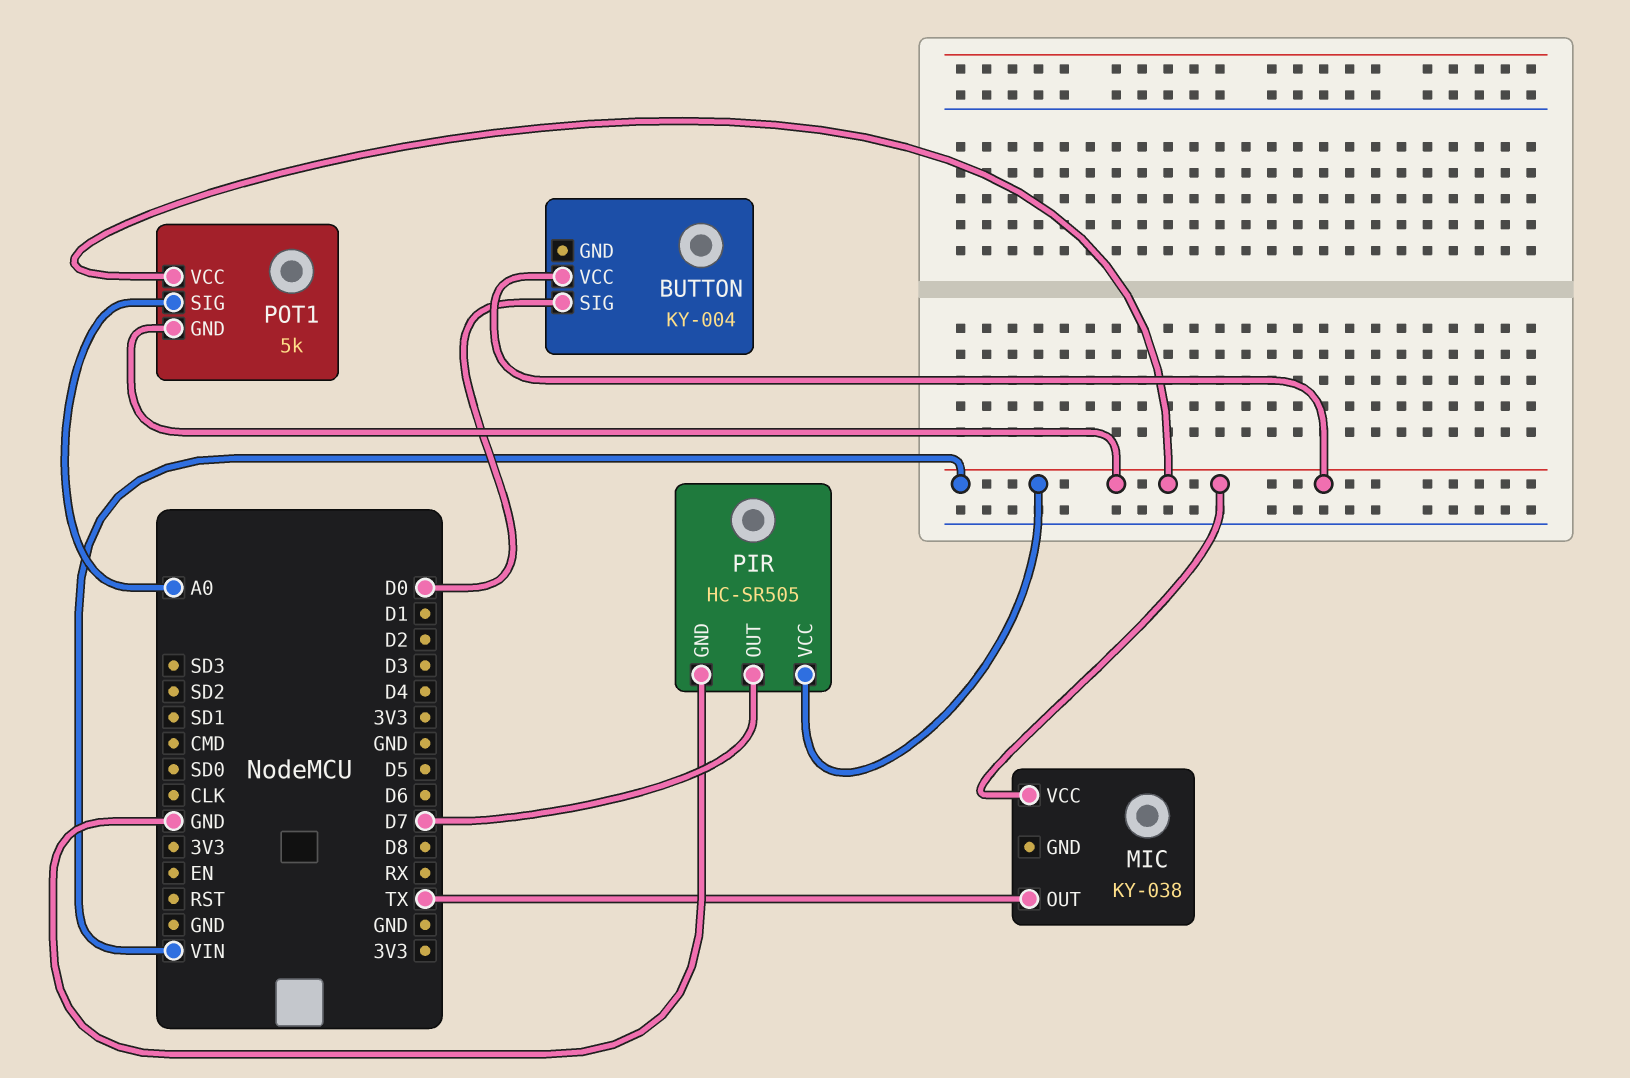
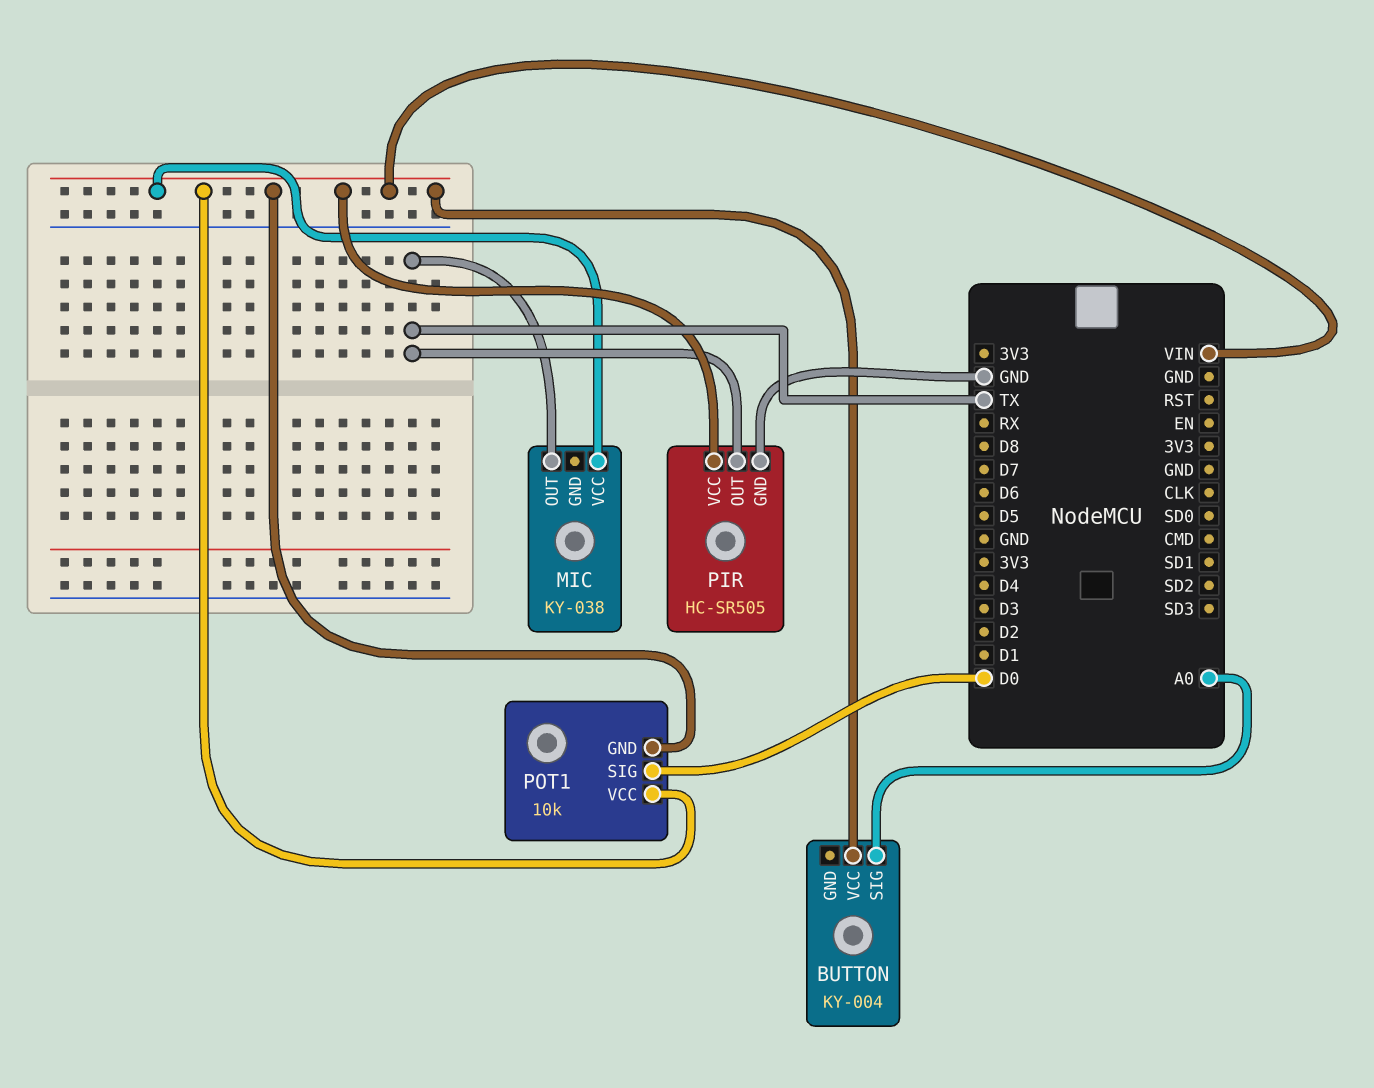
BUTTON pin SIG: D0 -> A0
PIR pin OUT: D7 -> TX
POT1: 5k -> 10k
POT1 pin SIG: A0 -> D0

